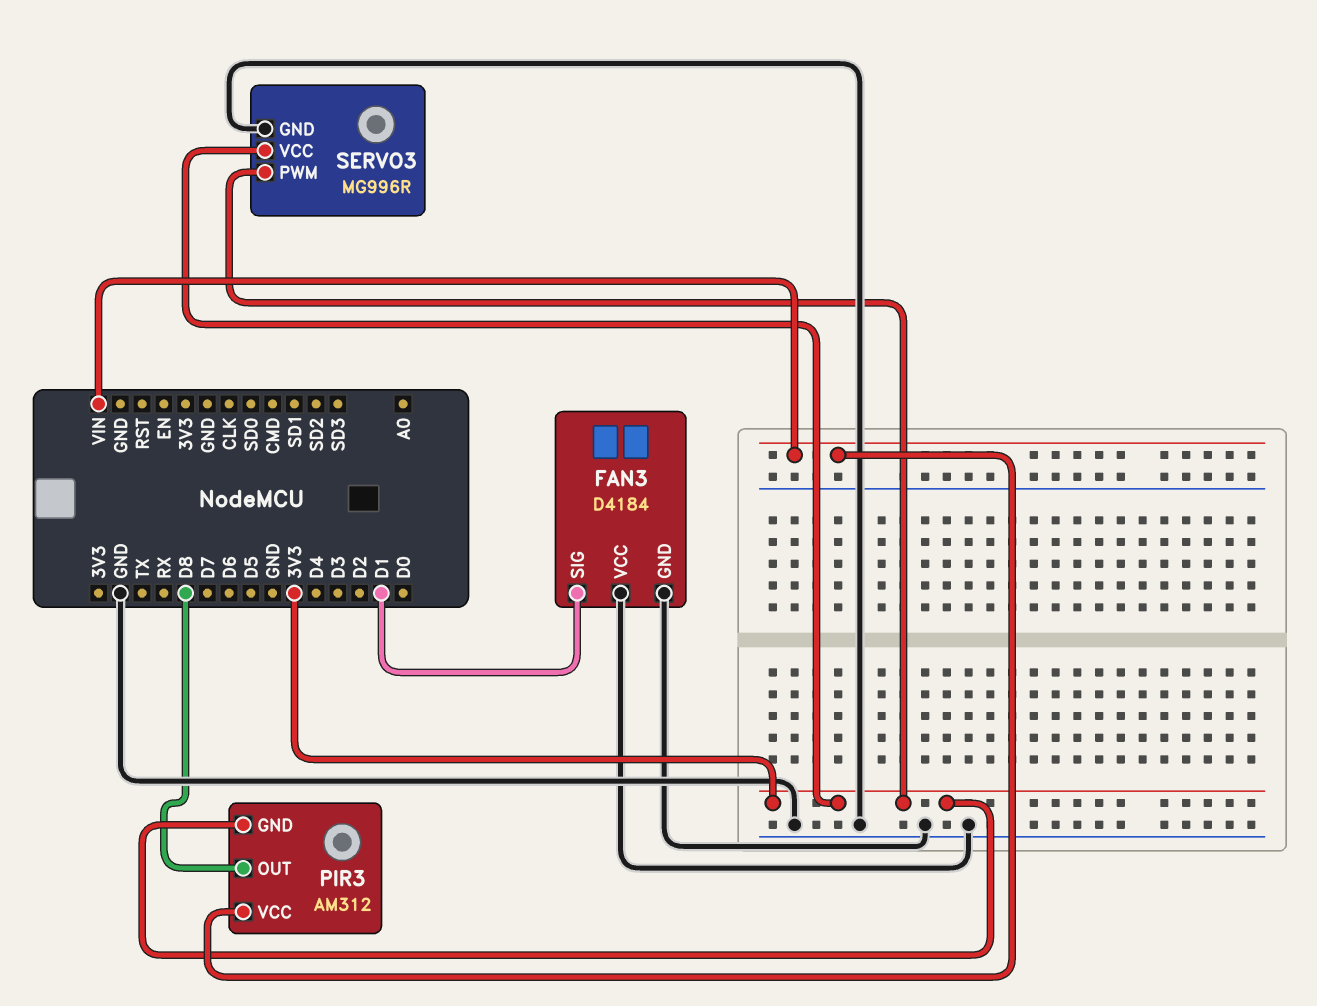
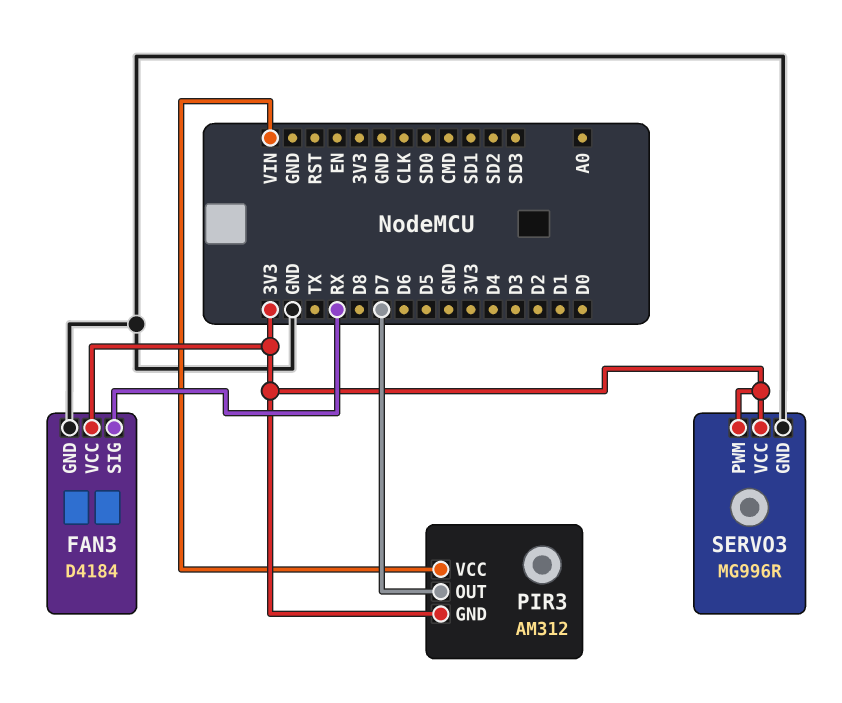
FAN3 pin SIG: D1 -> RX
FAN3 pin VCC: GND -> 3V3
PIR3 pin OUT: D8 -> D7

